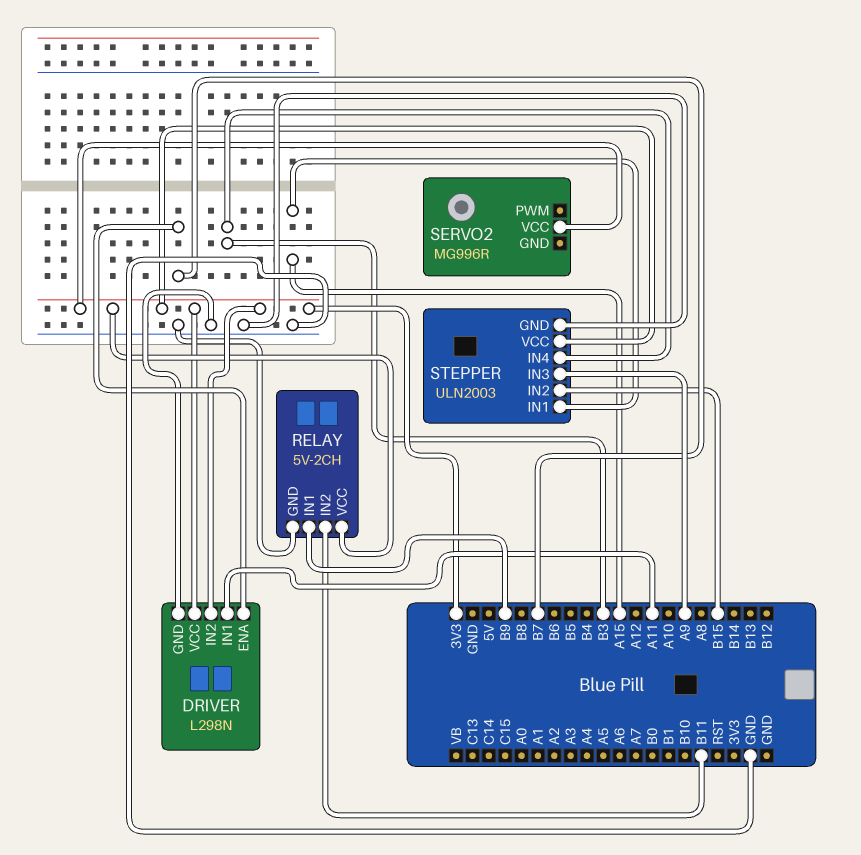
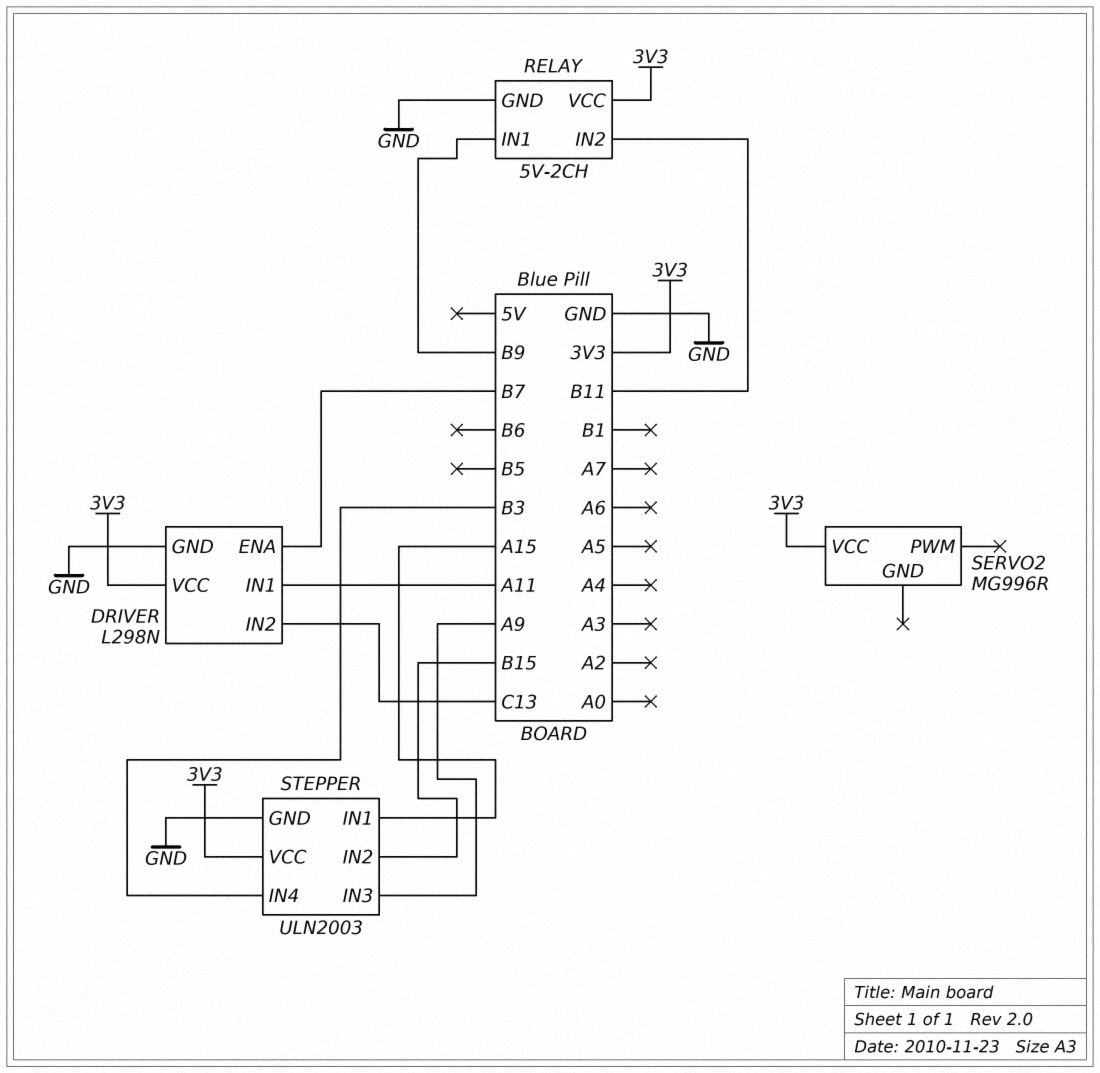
DRIVER pin IN2: 3V3 -> C13

